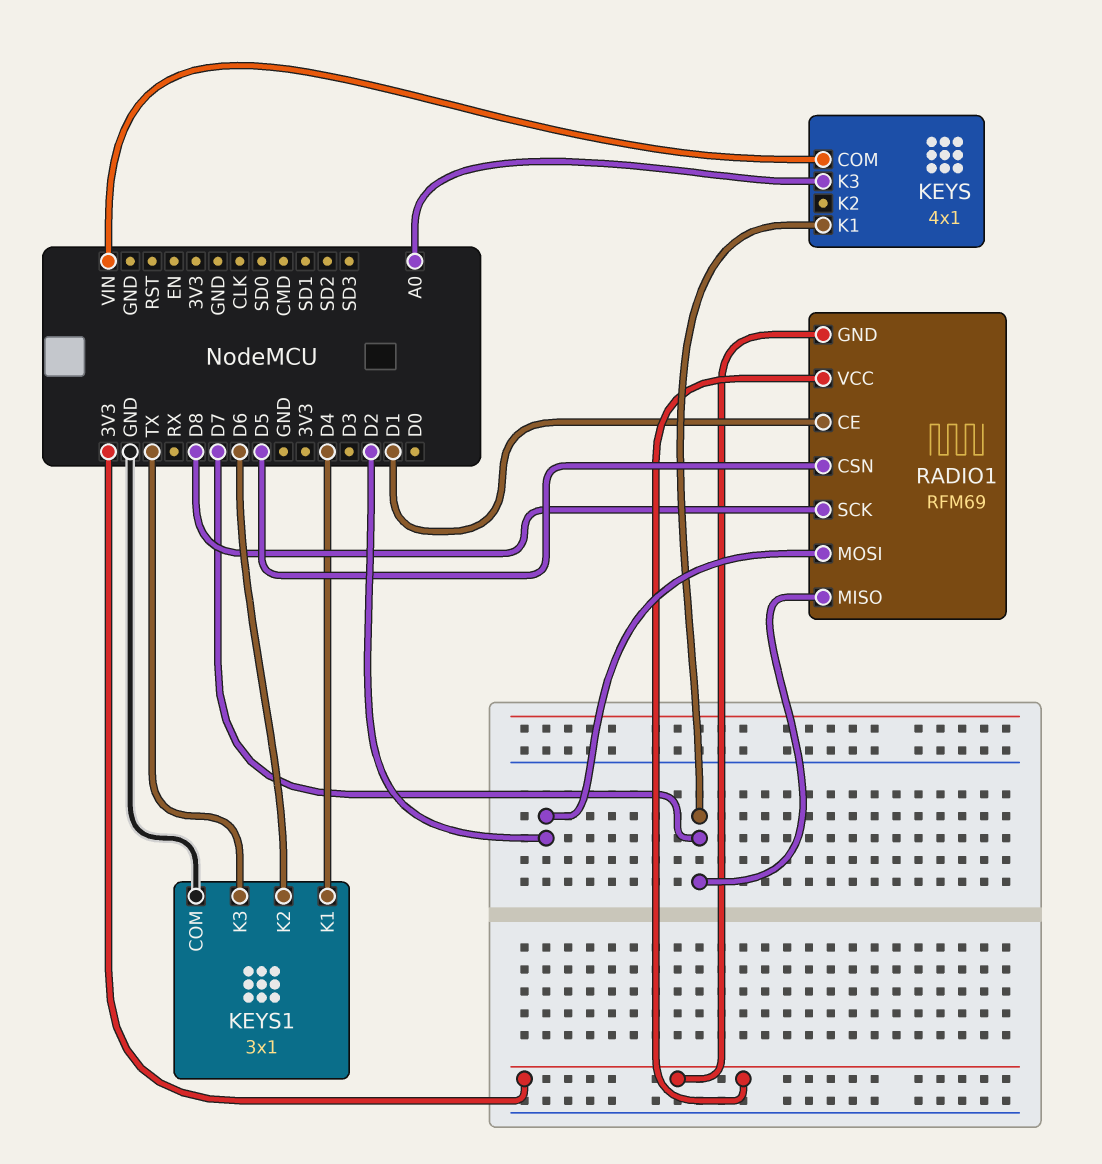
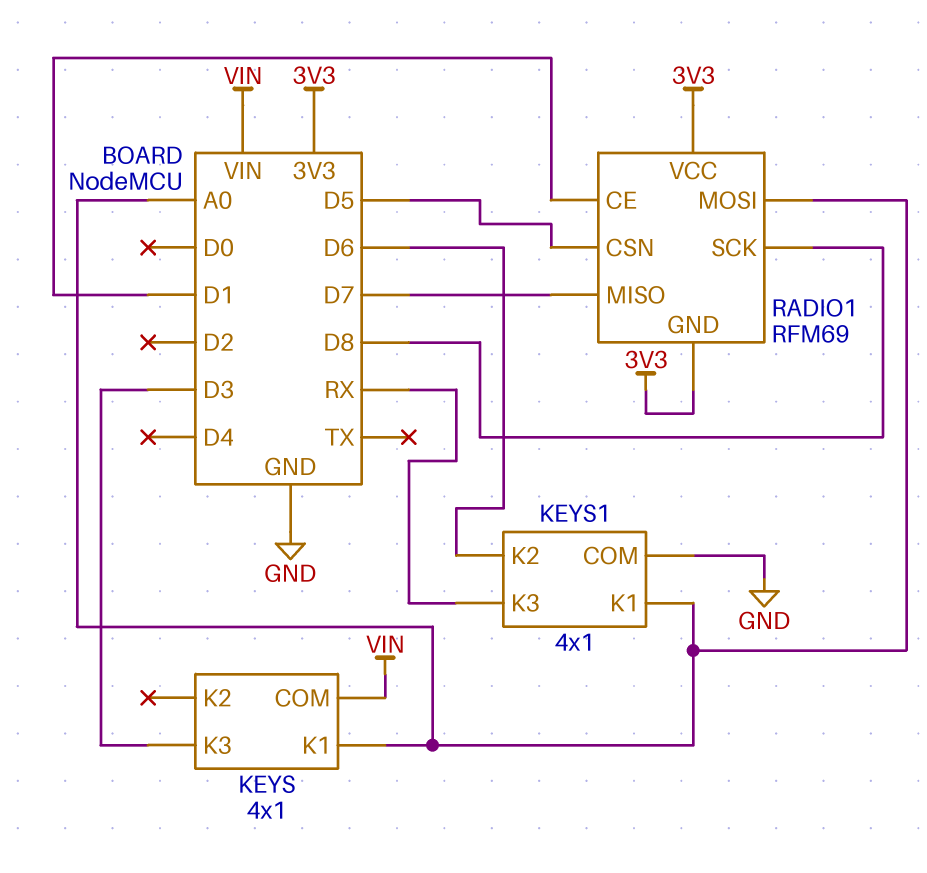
KEYS pin K1: D7 -> A0
KEYS pin K3: A0 -> D3
KEYS1: 3x1 -> 4x1
KEYS1 pin K1: D4 -> A0
KEYS1 pin K3: TX -> RX
RADIO1 pin MOSI: D2 -> A0

